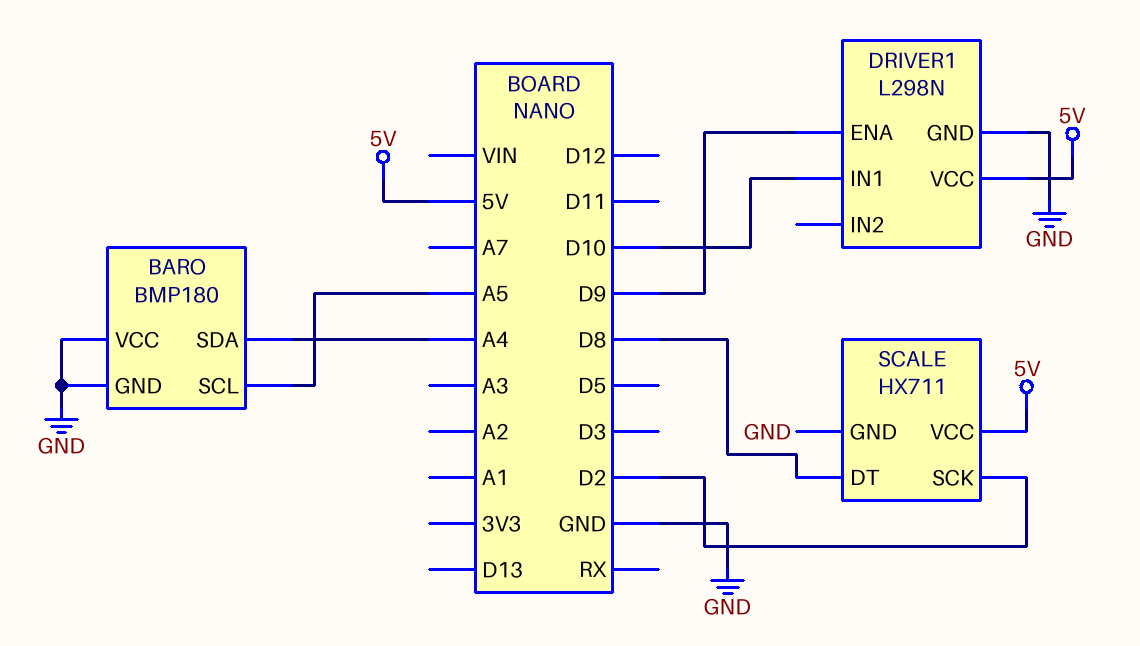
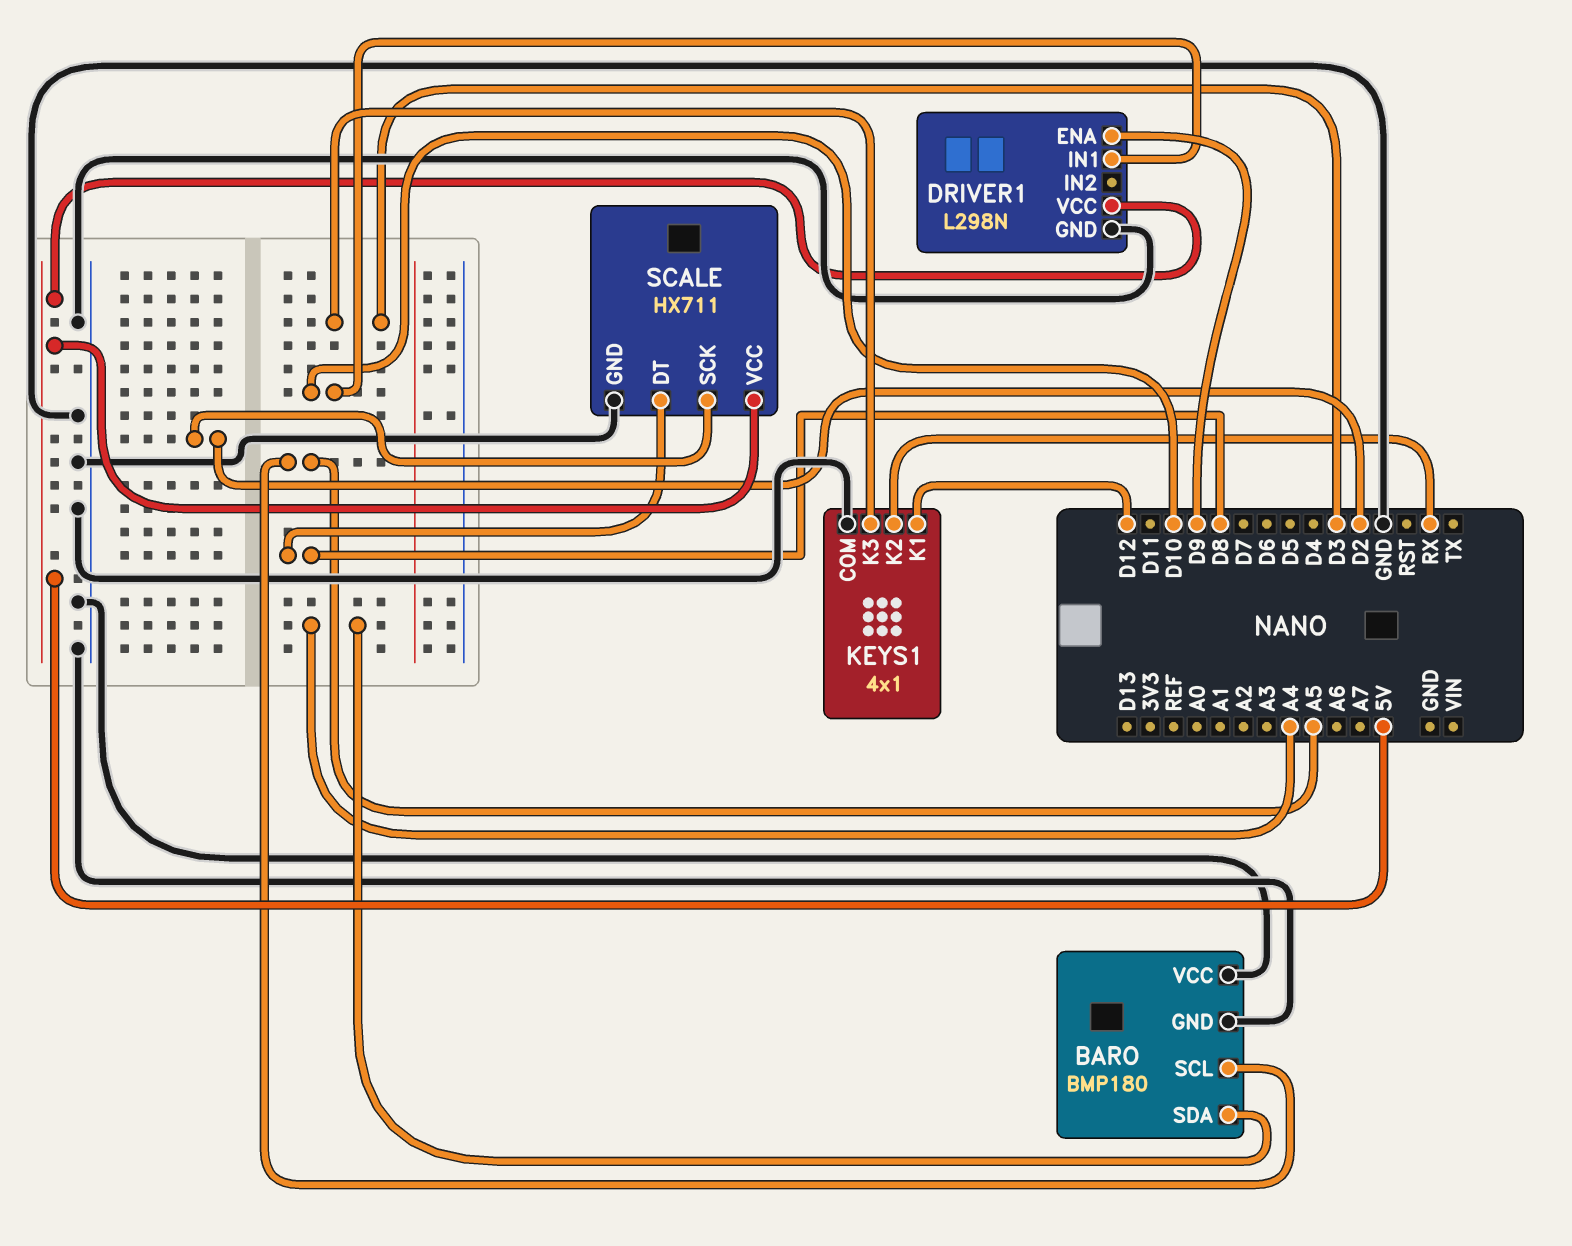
KEYS1: none -> 4x1
KEYS1 pin COM: none -> GND
KEYS1 pin K1: none -> D12
KEYS1 pin K2: none -> RX
KEYS1 pin K3: none -> D3

